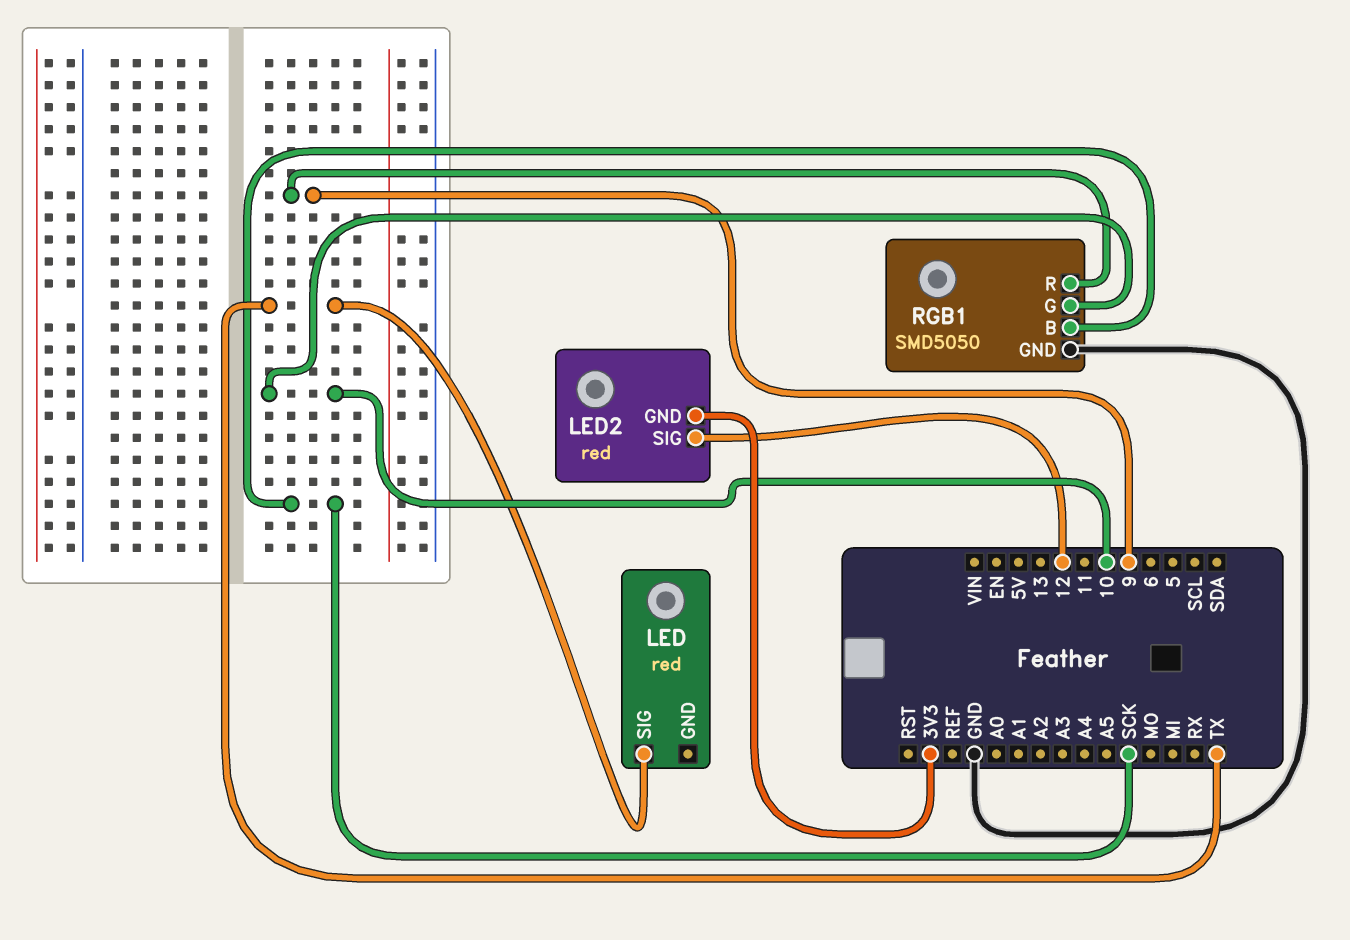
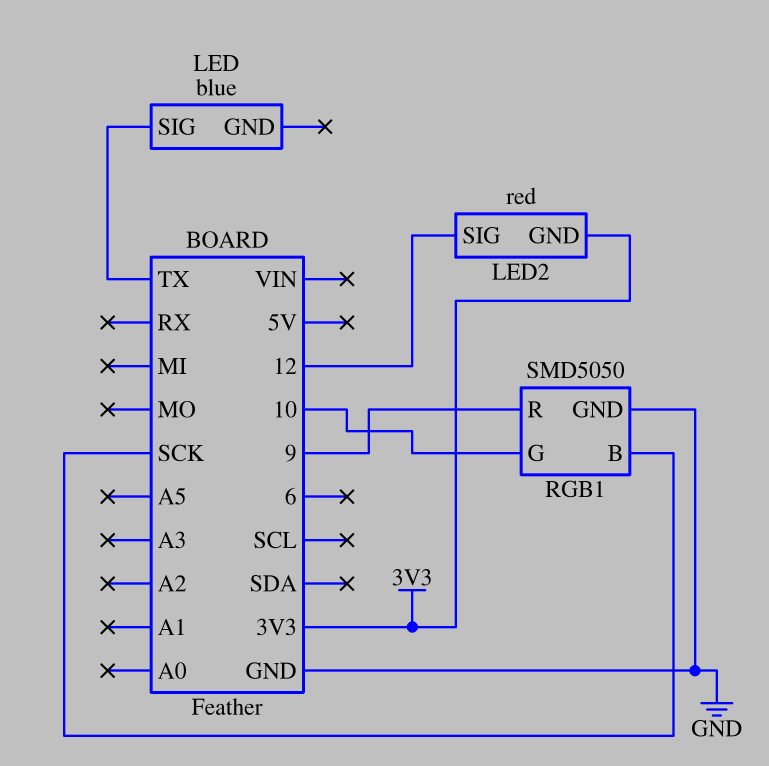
LED: red -> blue

